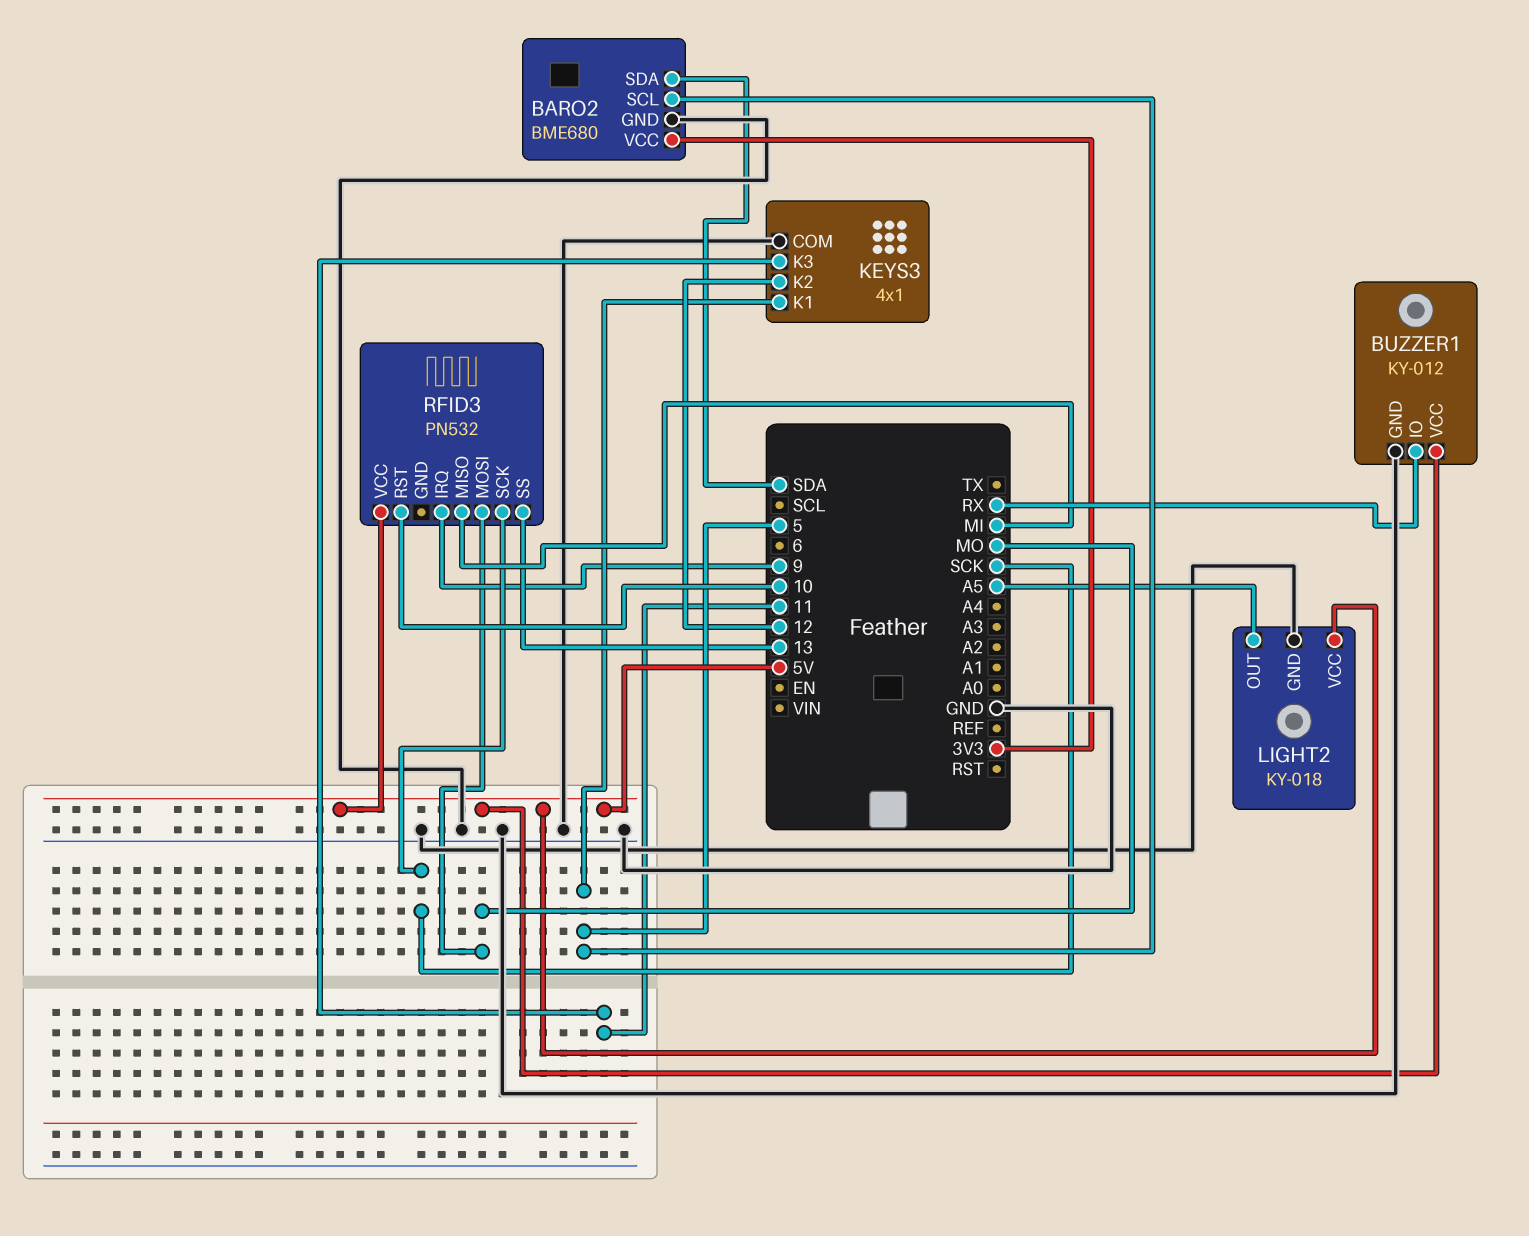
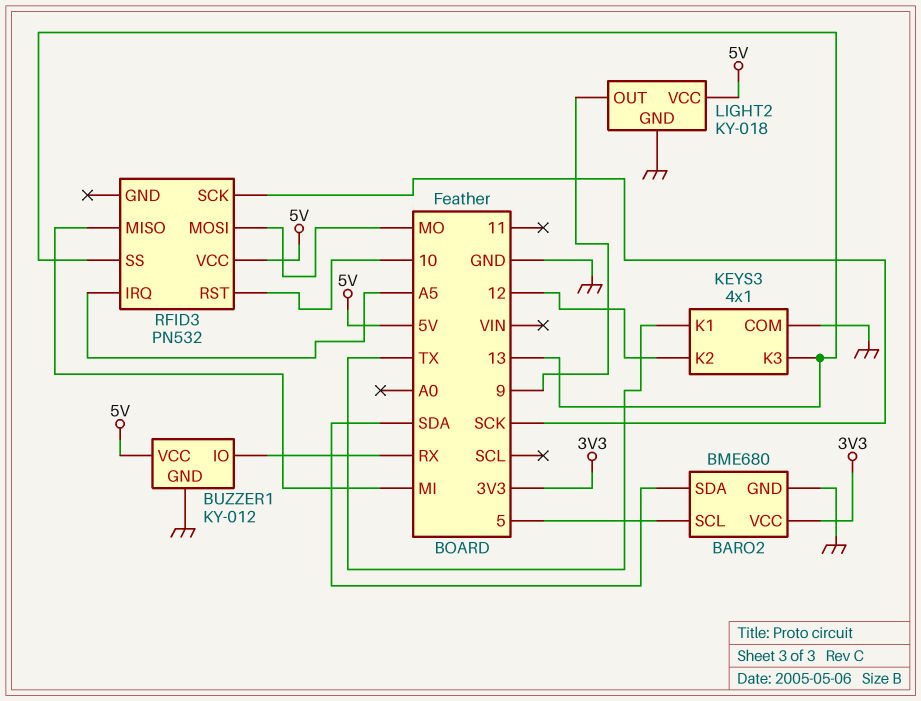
KEYS3 pin K1: 5 -> TX
KEYS3 pin K3: 11 -> 13
LIGHT2 pin OUT: A5 -> 9
RFID3 pin IRQ: 9 -> A5

